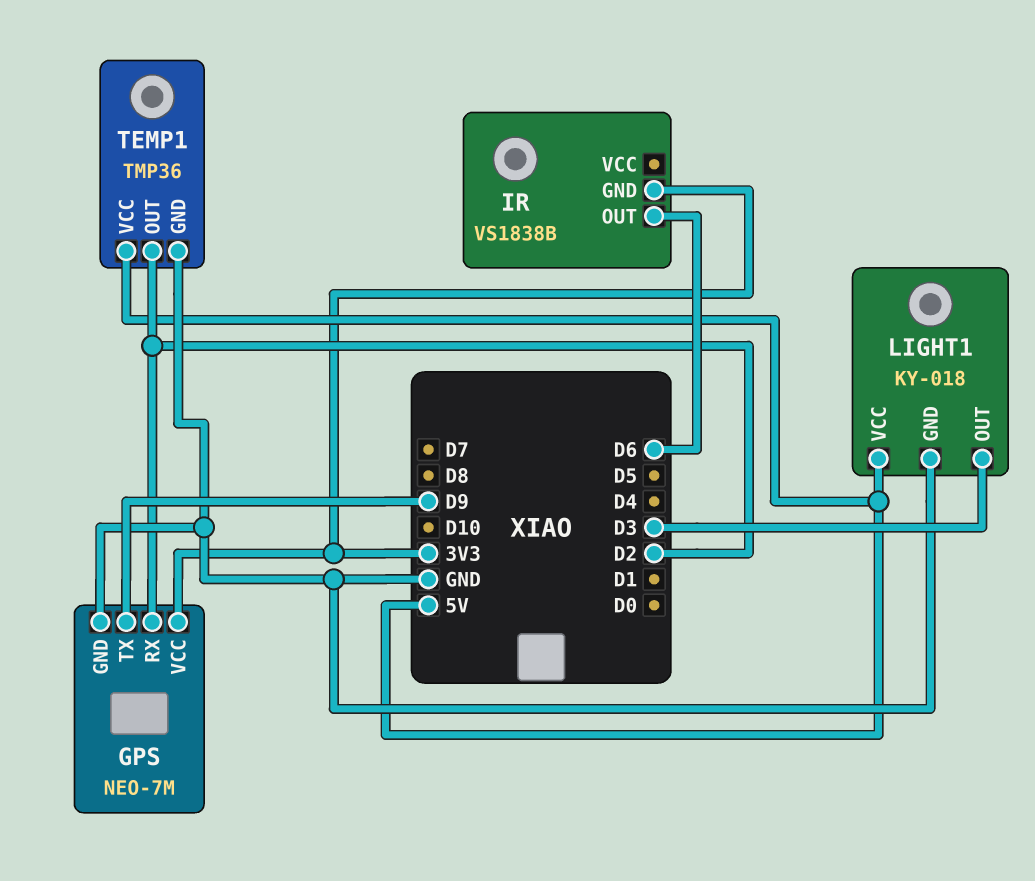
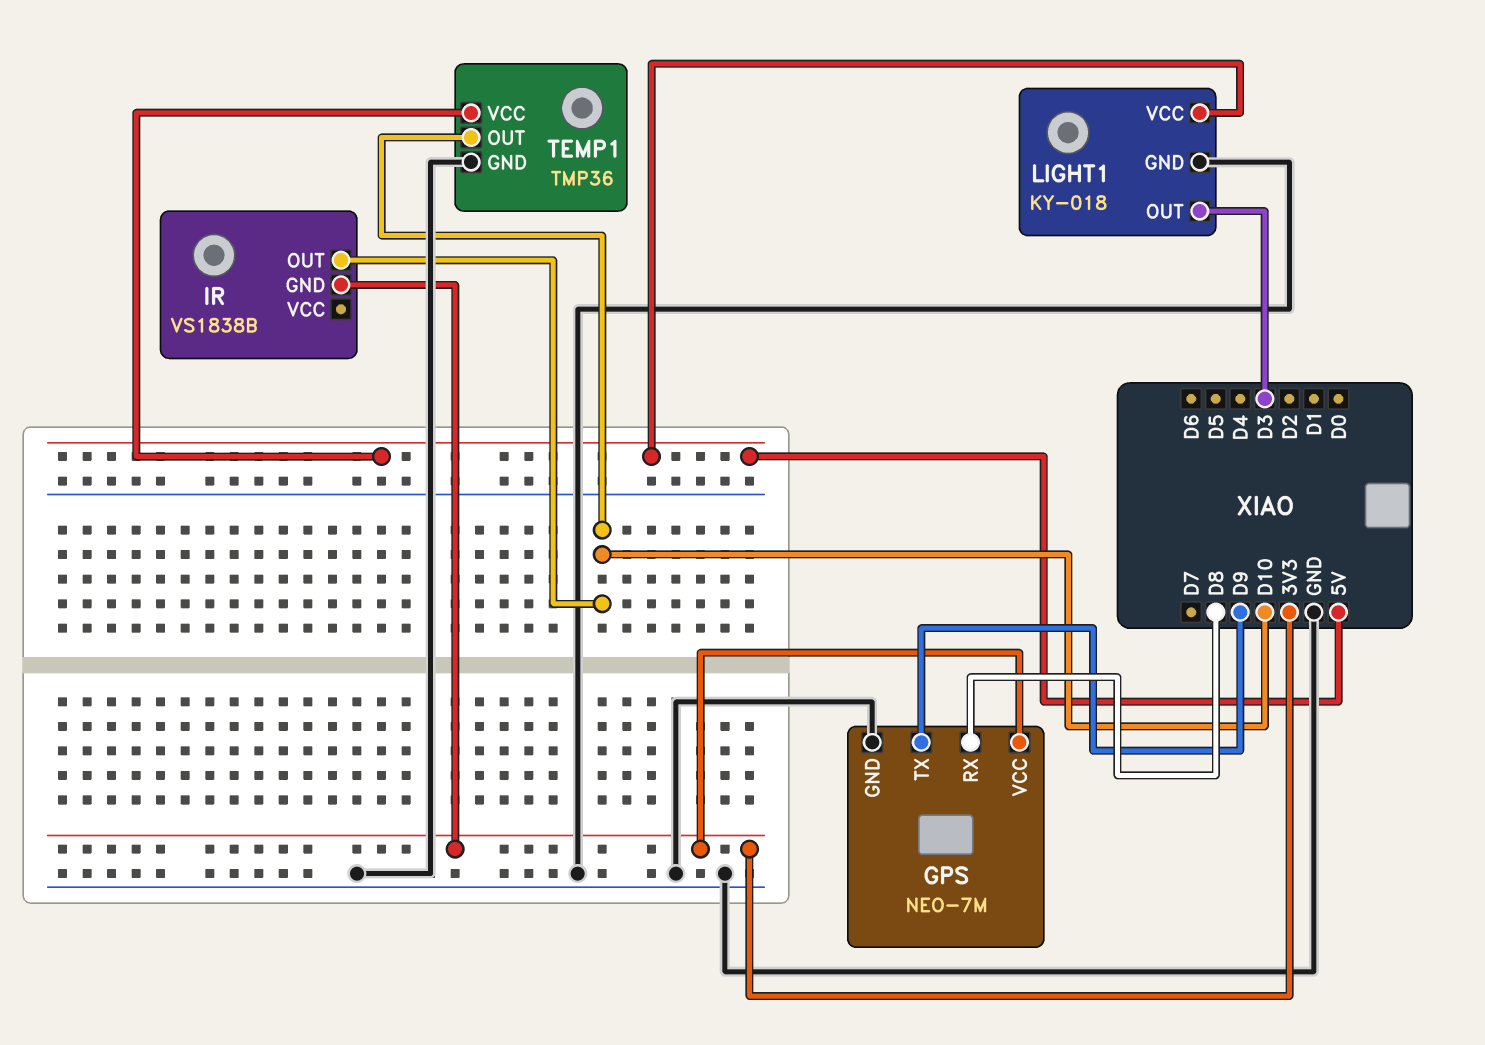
GPS pin RX: D2 -> D8
IR pin OUT: D6 -> D10
TEMP1 pin OUT: D2 -> D10

